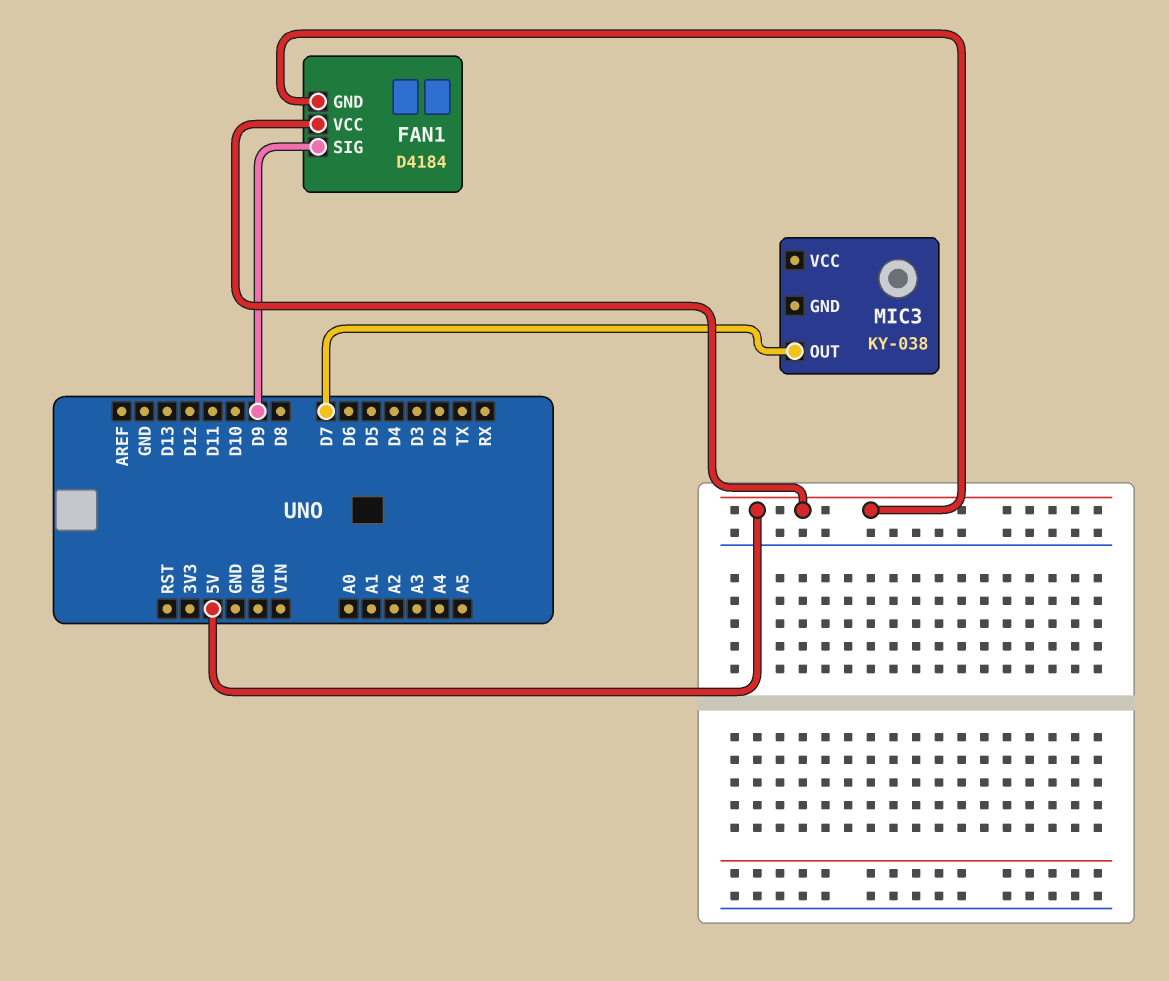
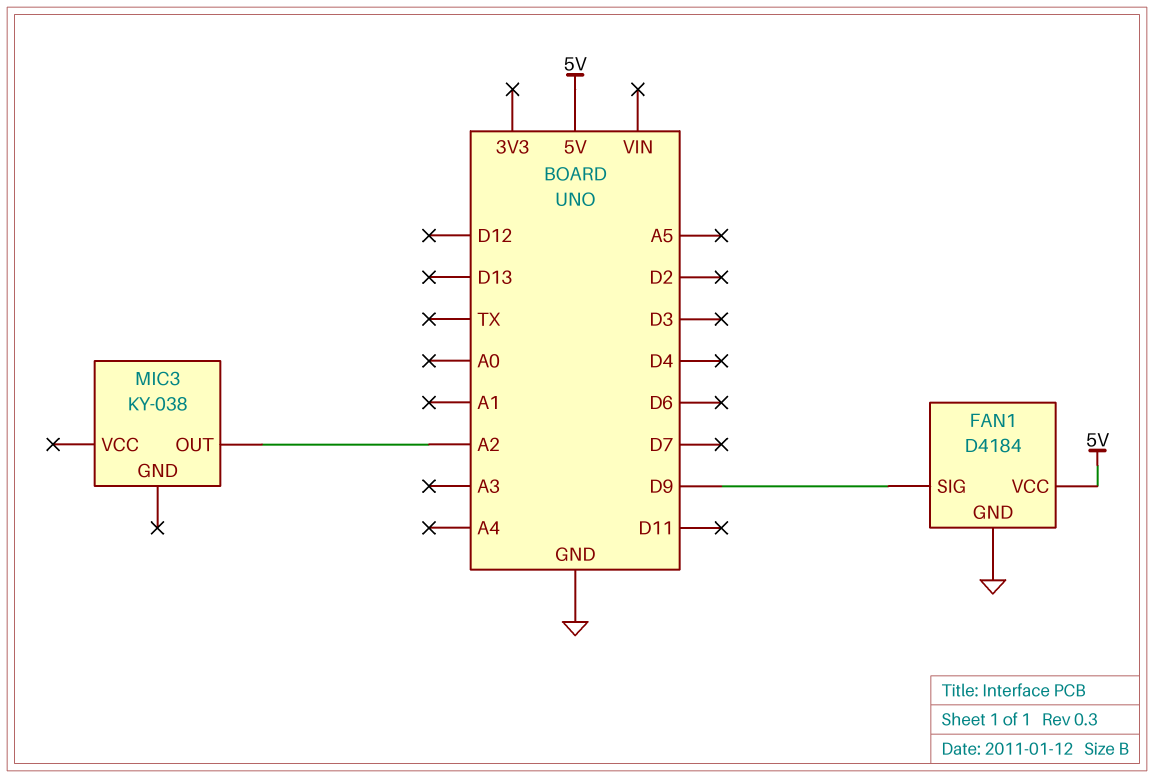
FAN1 pin GND: 5V -> GND
MIC3 pin OUT: D7 -> A2

